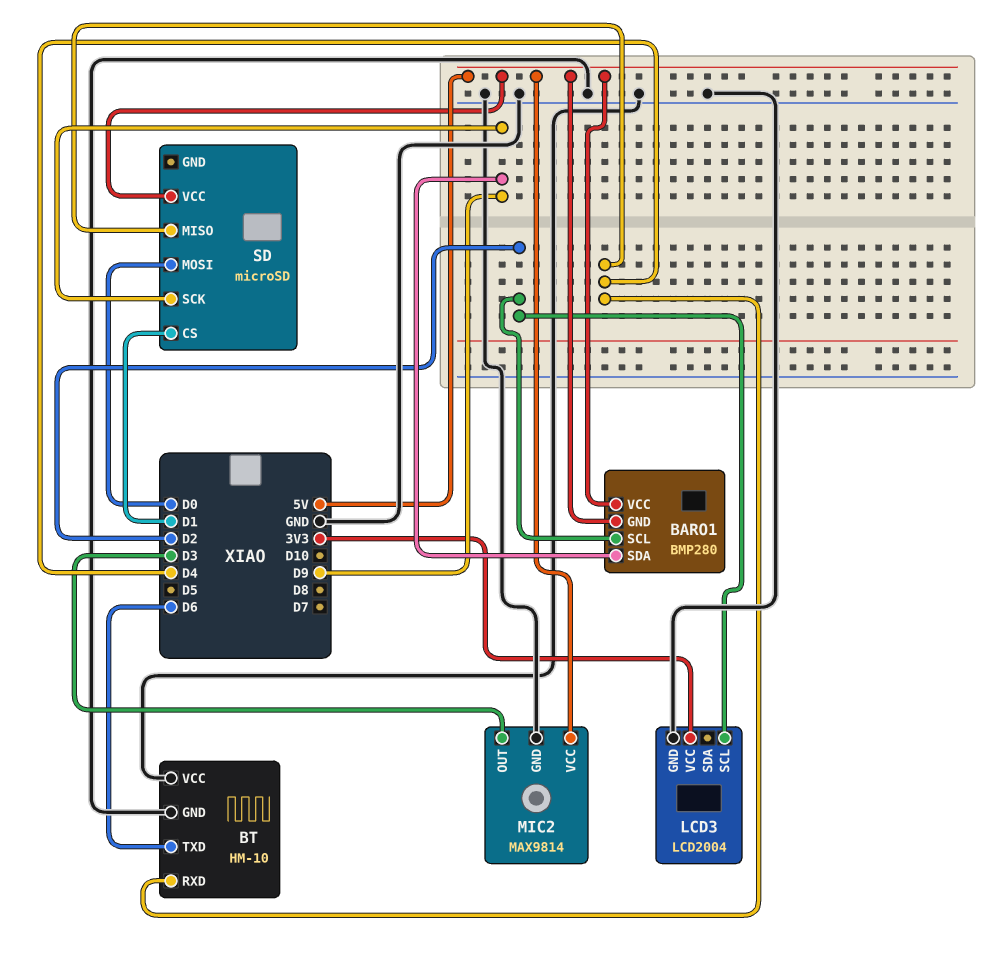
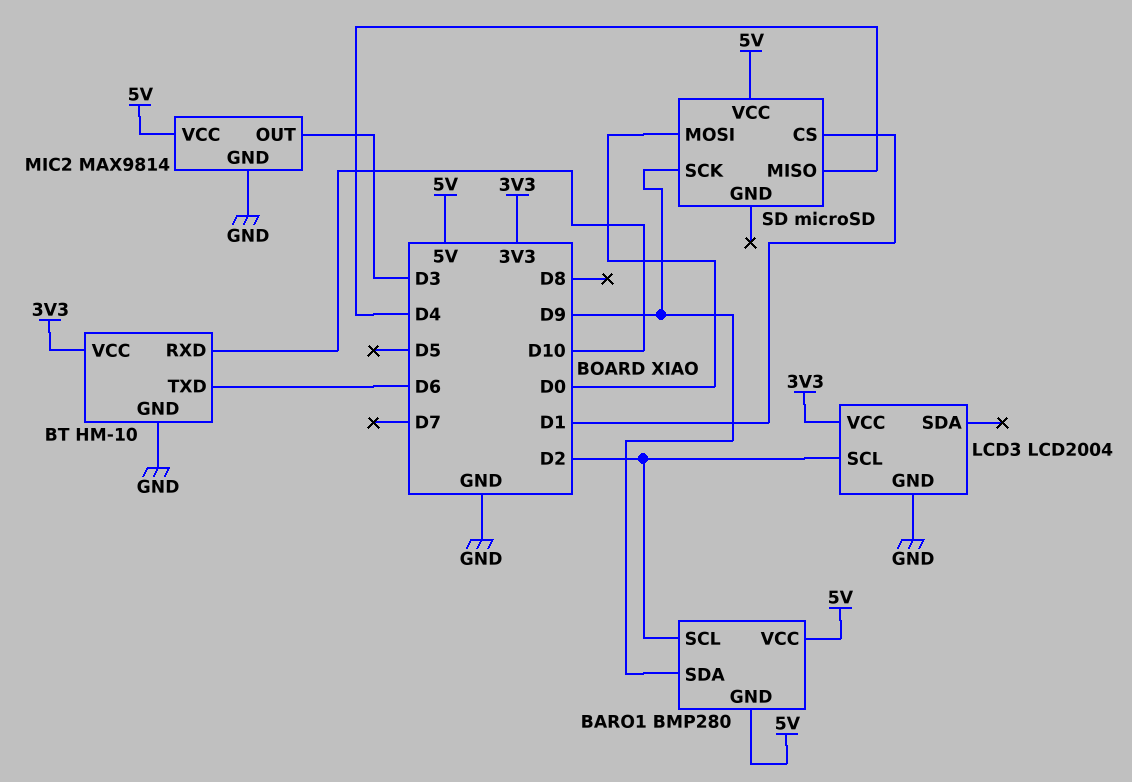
BT pin RXD: D4 -> D10
BT pin VCC: GND -> 3V3

